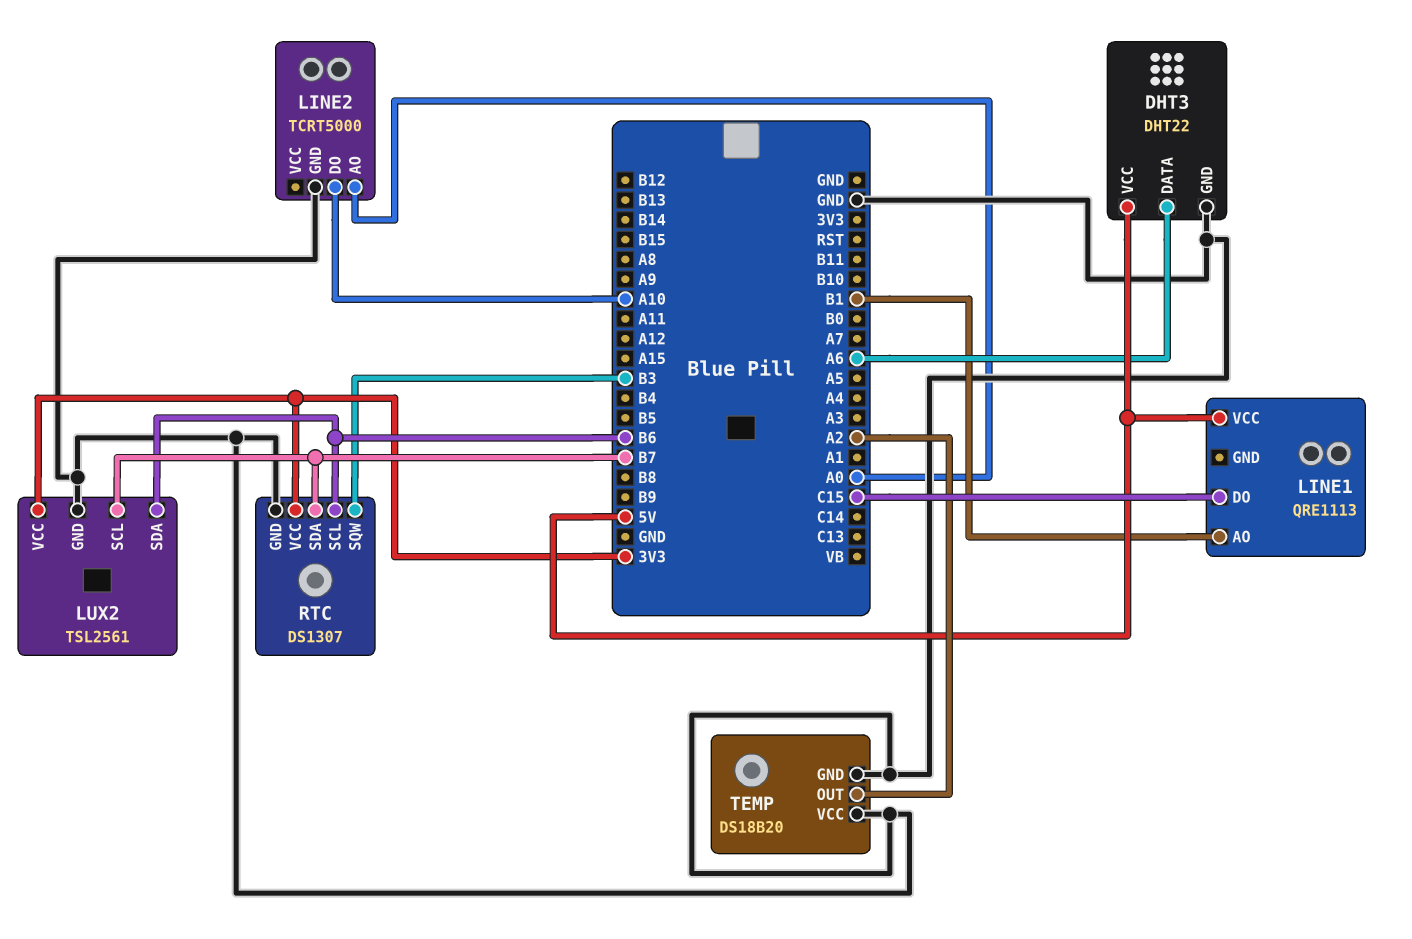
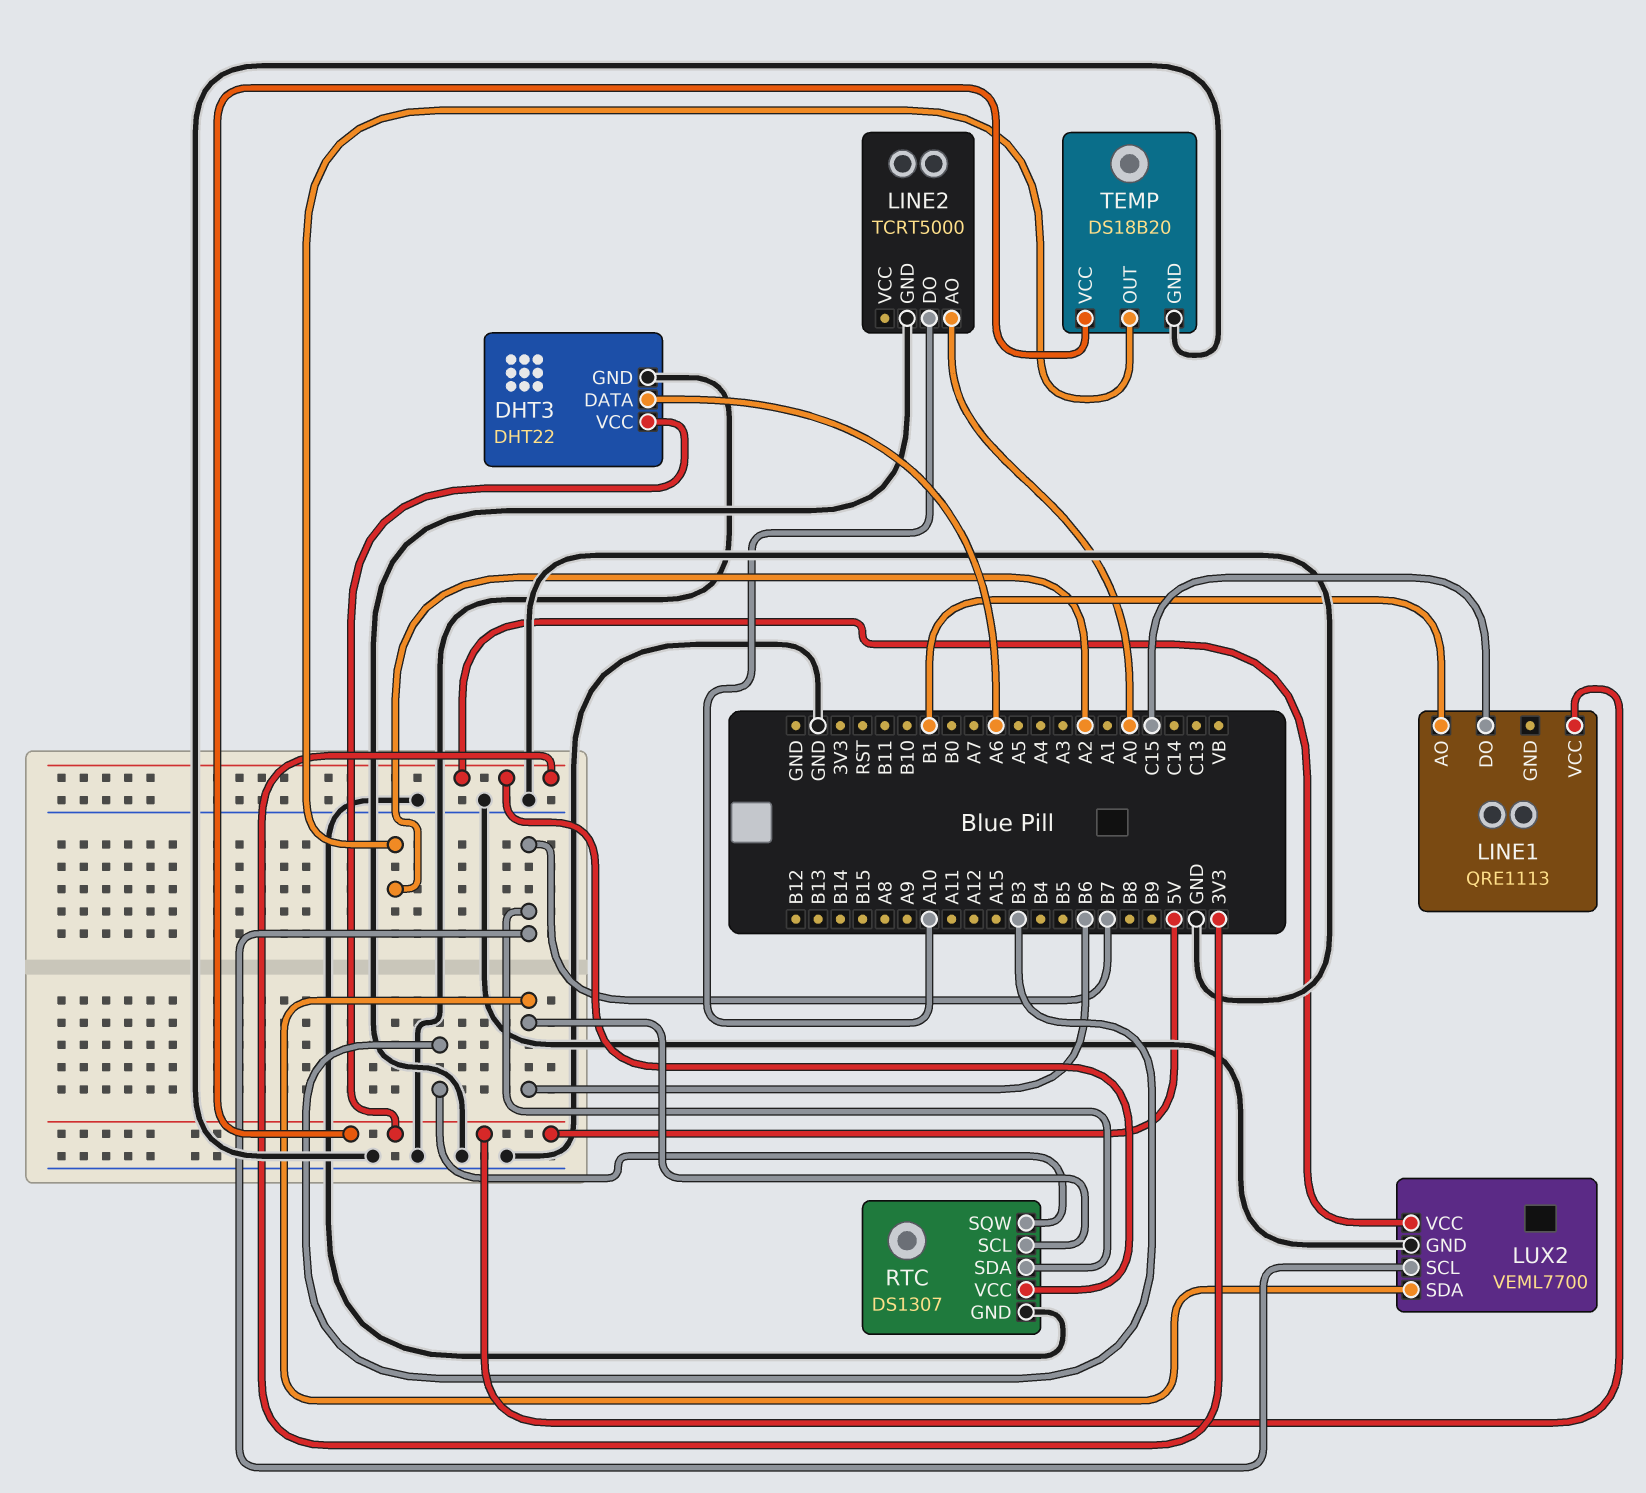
LUX2: TSL2561 -> VEML7700
TEMP pin VCC: GND -> 5V

